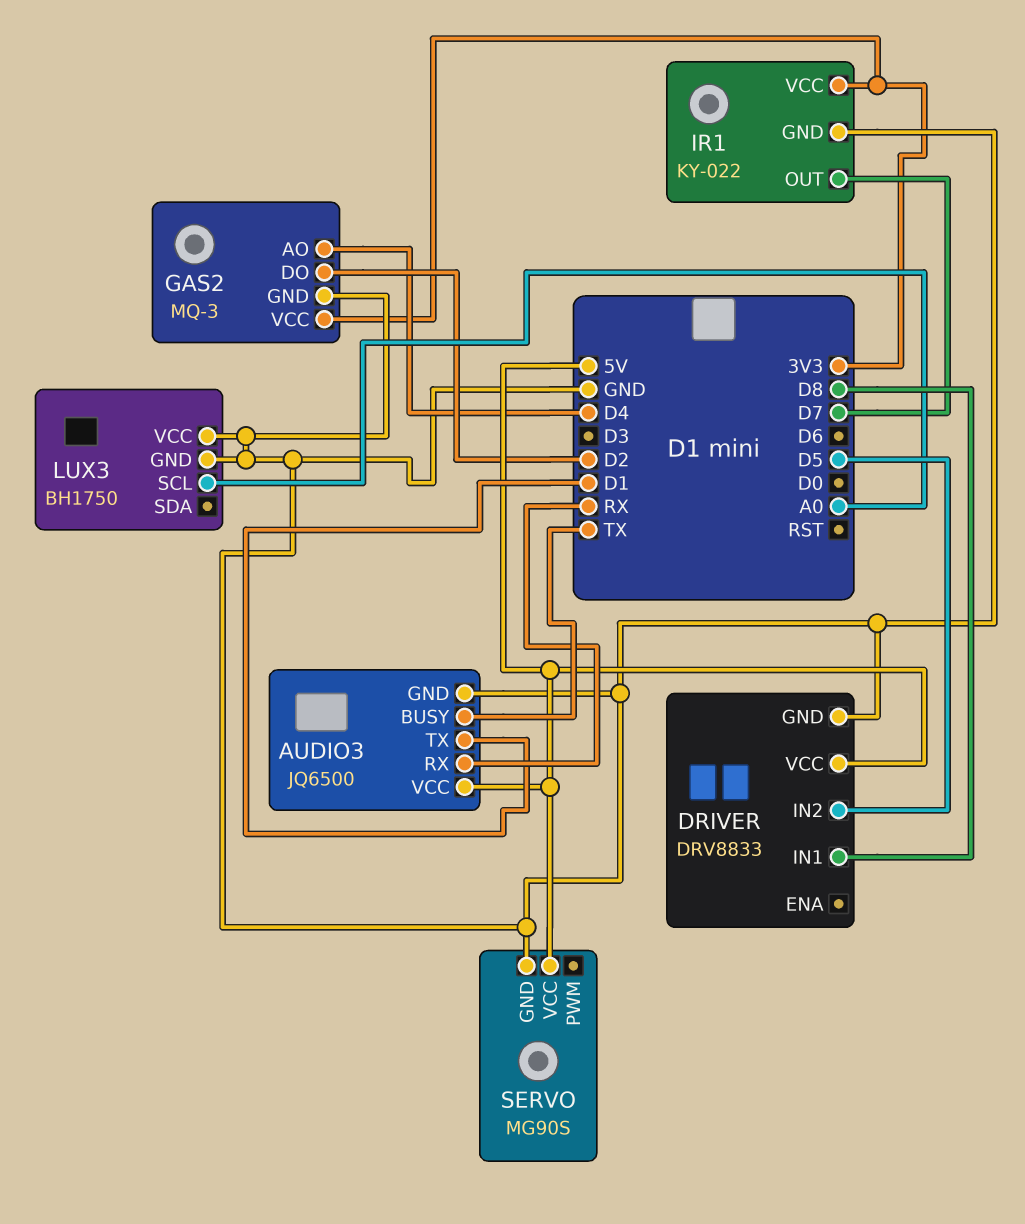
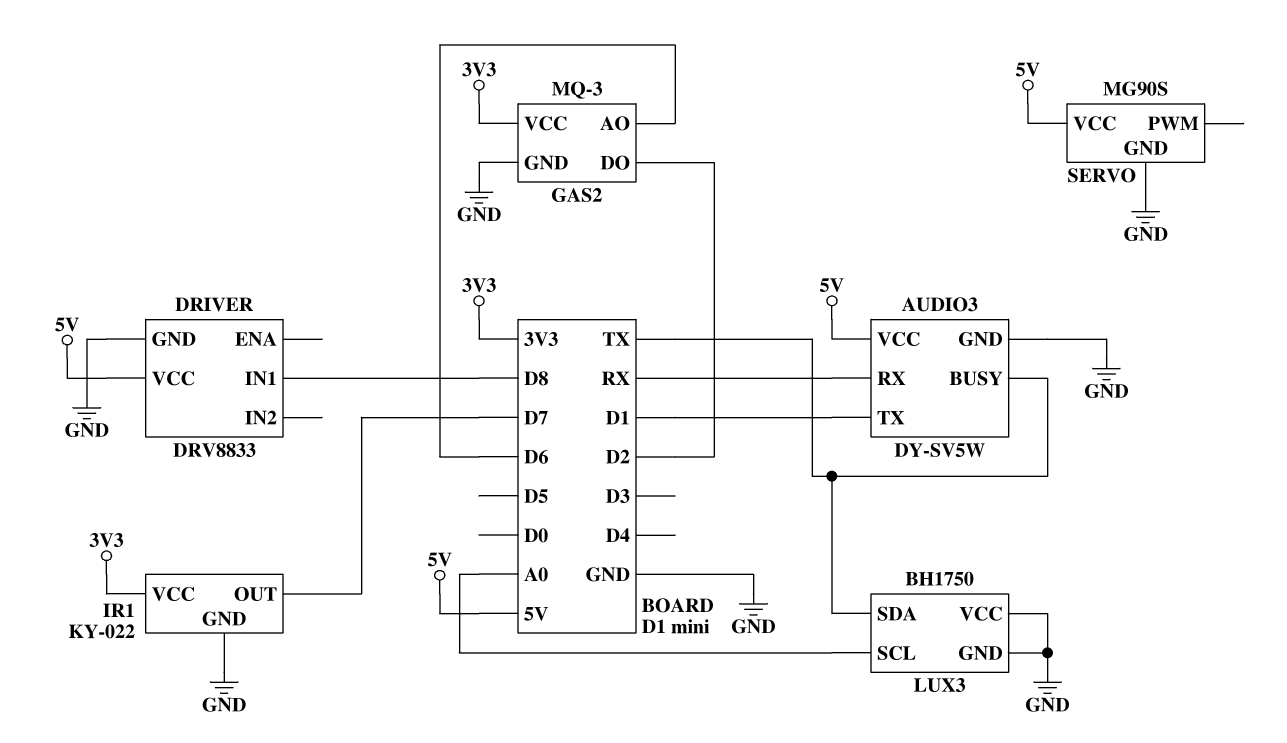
AUDIO3: JQ6500 -> DY-SV5W
DRIVER pin IN2: D5 -> none
GAS2 pin AO: D4 -> D6
LUX3 pin SDA: none -> TX

